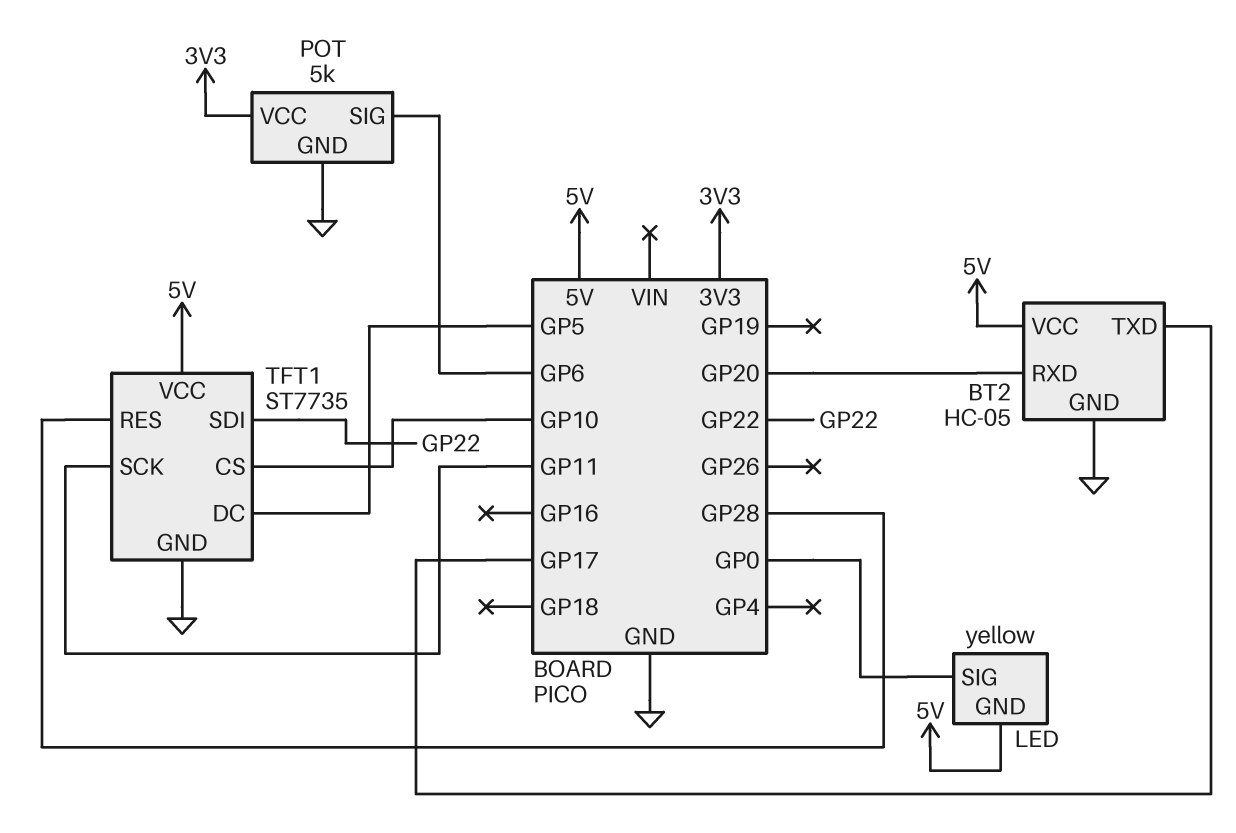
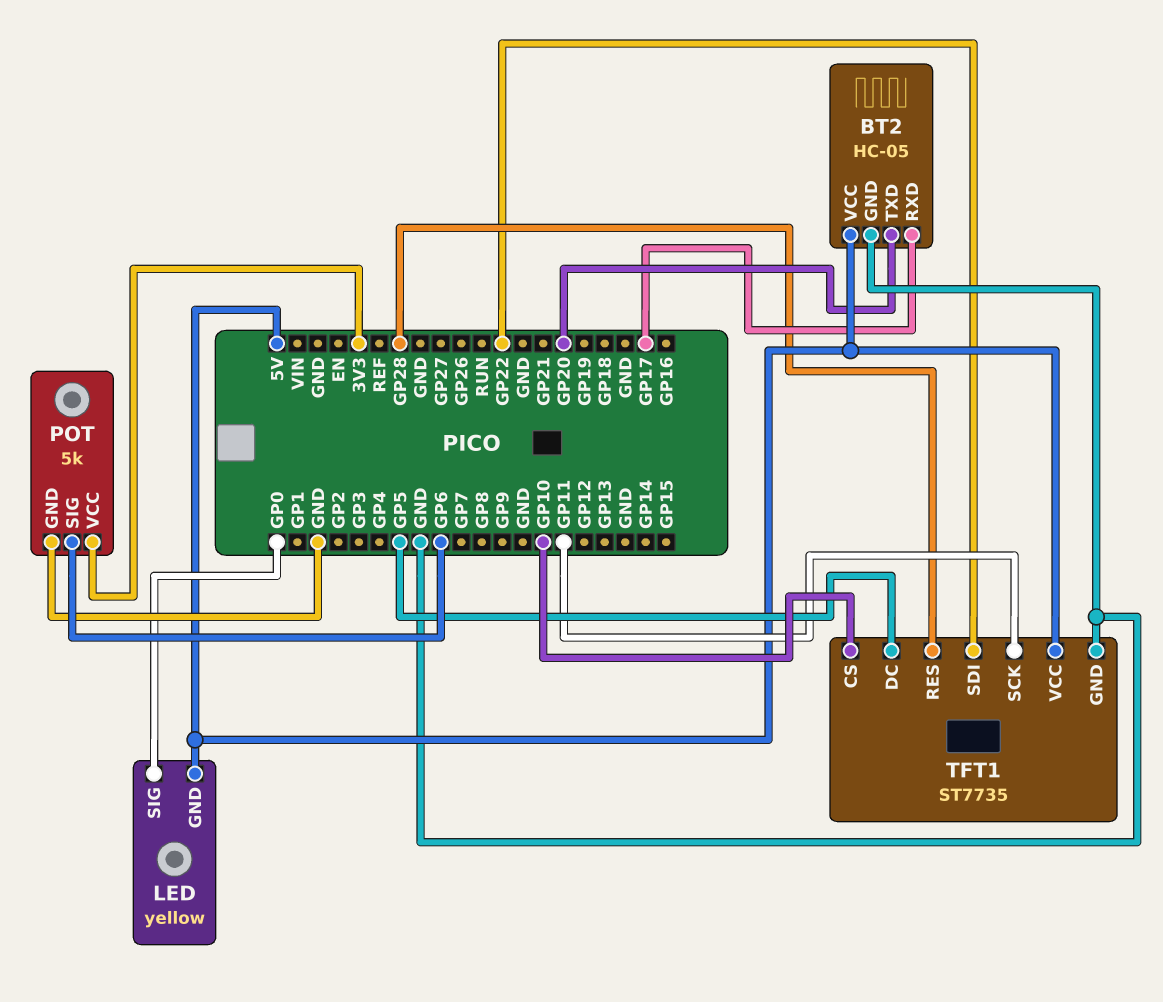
BT2 pin RXD: GP20 -> GP17
BT2 pin TXD: GP17 -> GP20

